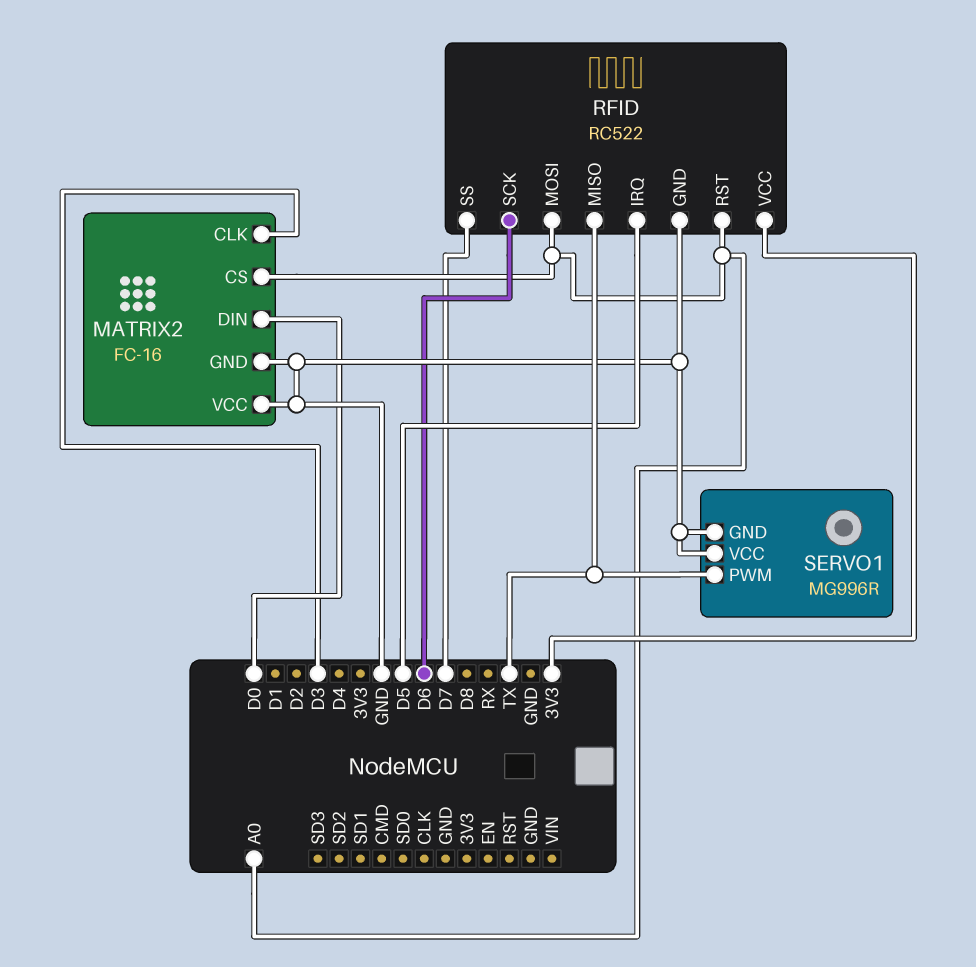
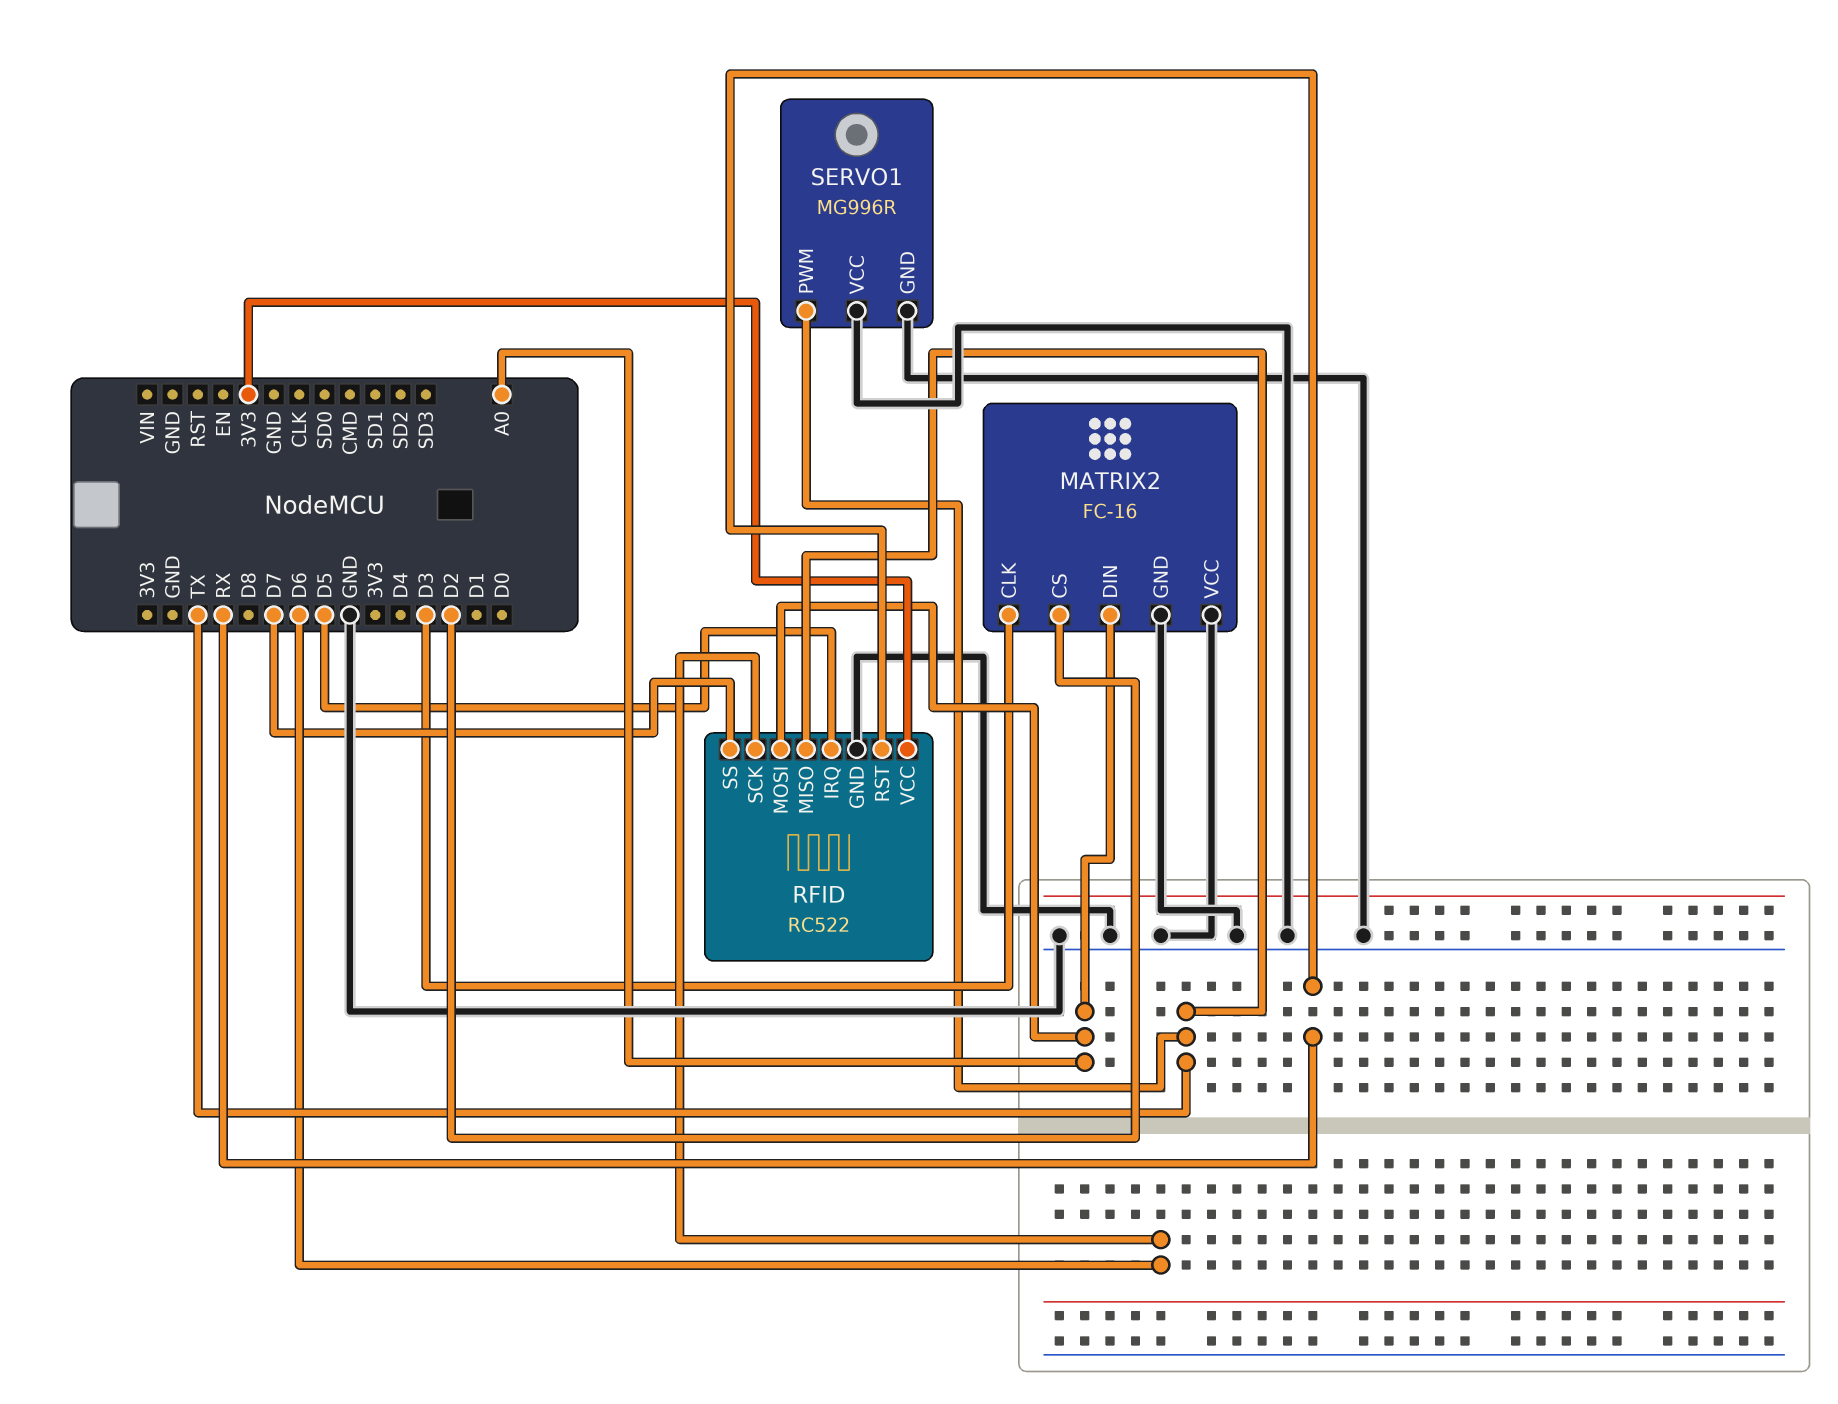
MATRIX2 pin CS: A0 -> D2
MATRIX2 pin DIN: D0 -> A0
RFID pin RST: A0 -> RX

